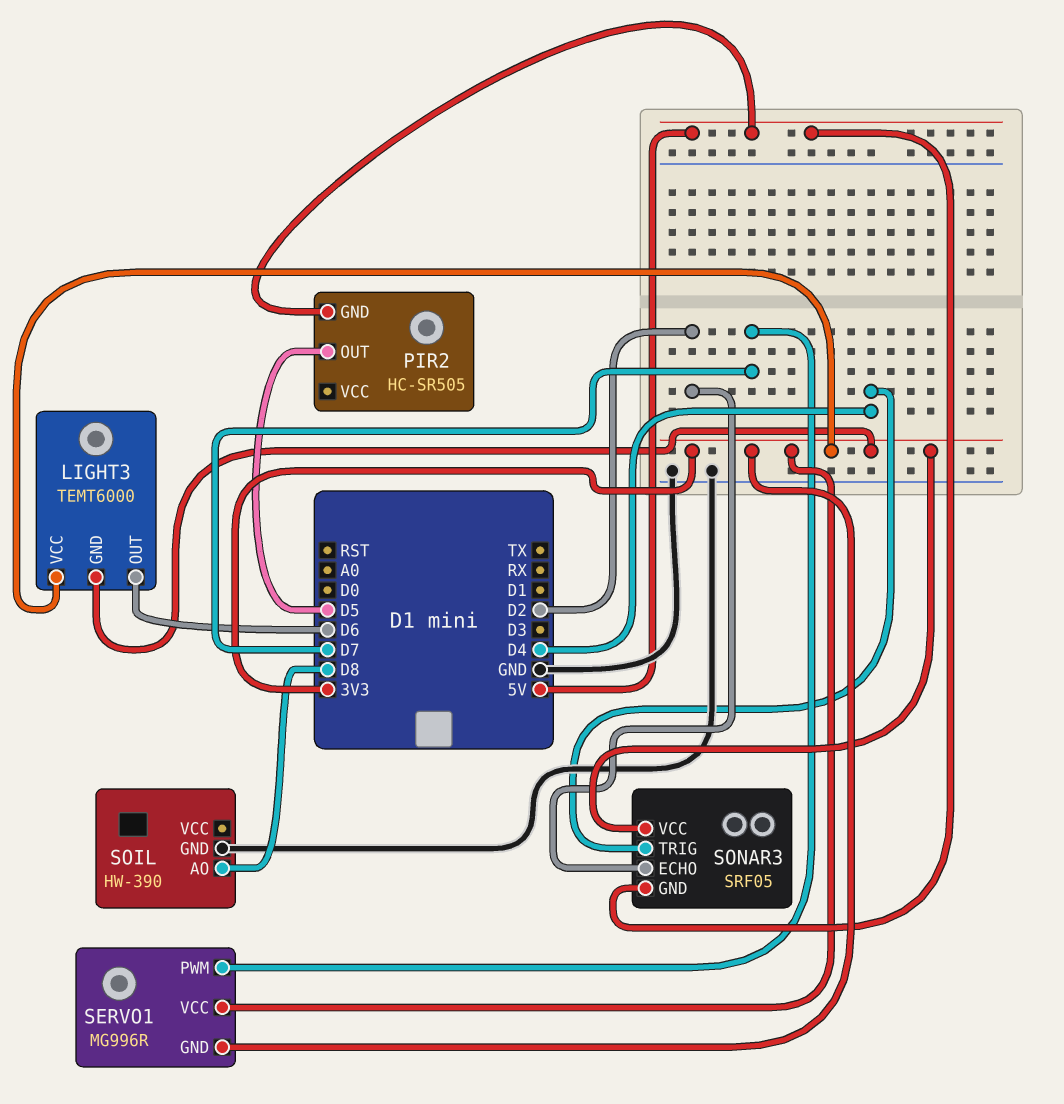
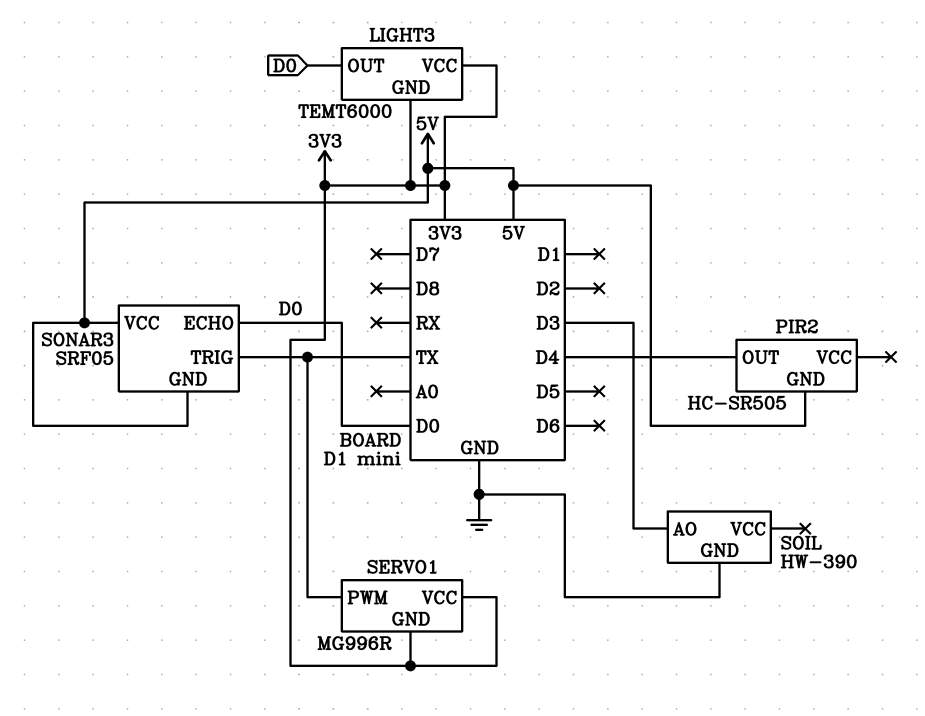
LIGHT3 pin OUT: D6 -> D0
PIR2 pin OUT: D5 -> D4
SERVO1 pin PWM: D7 -> TX
SOIL pin AO: D8 -> D3
SONAR3 pin ECHO: D2 -> D0
SONAR3 pin TRIG: D4 -> TX
SONAR3 pin VCC: 3V3 -> 5V

